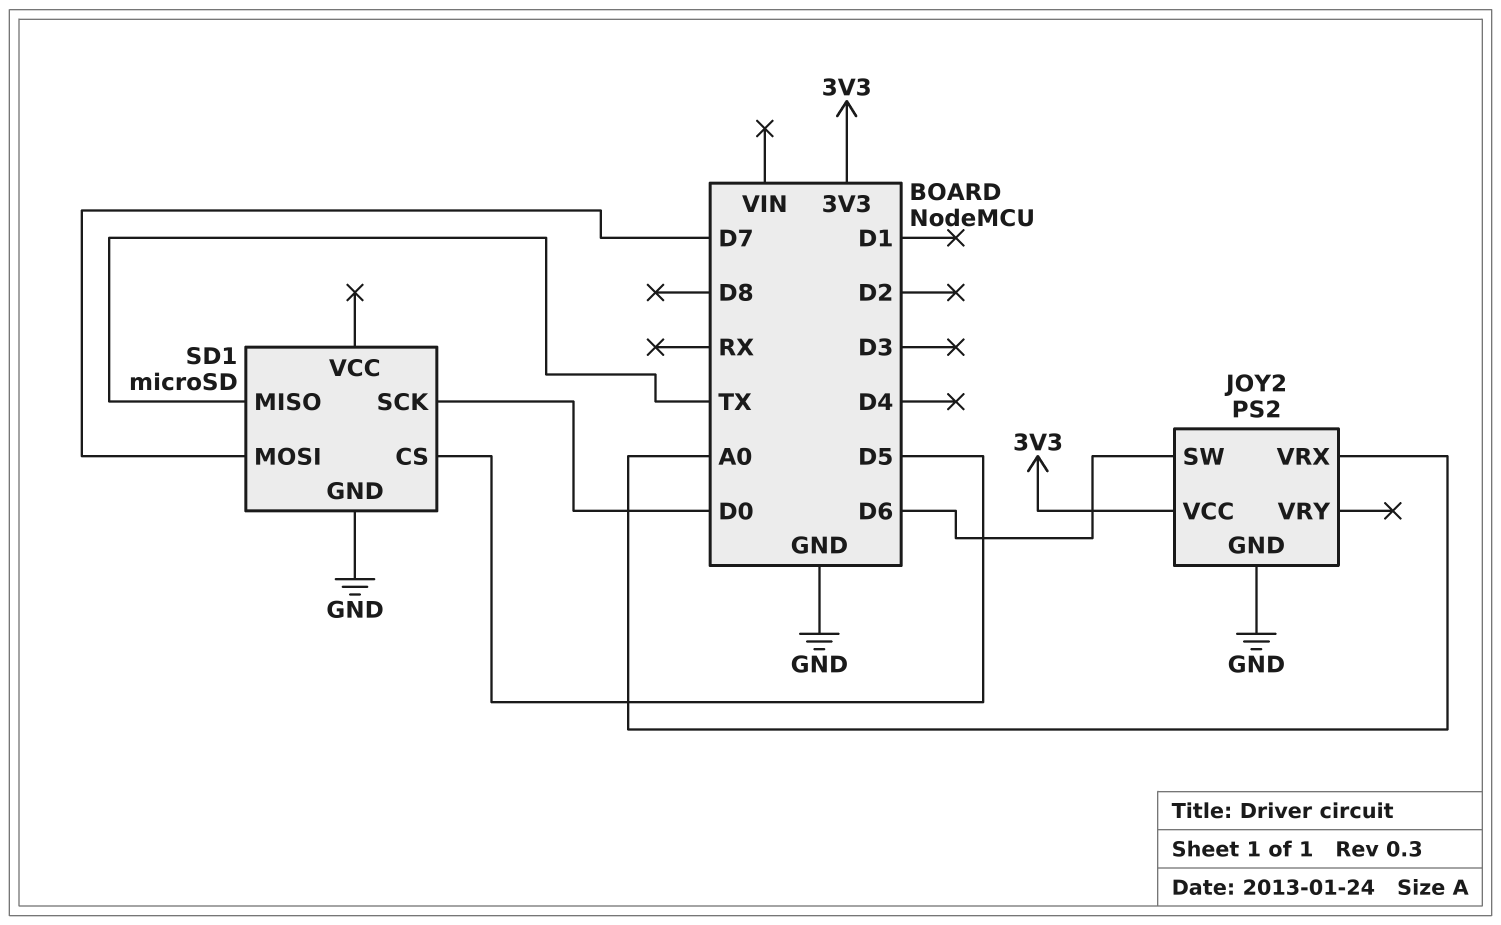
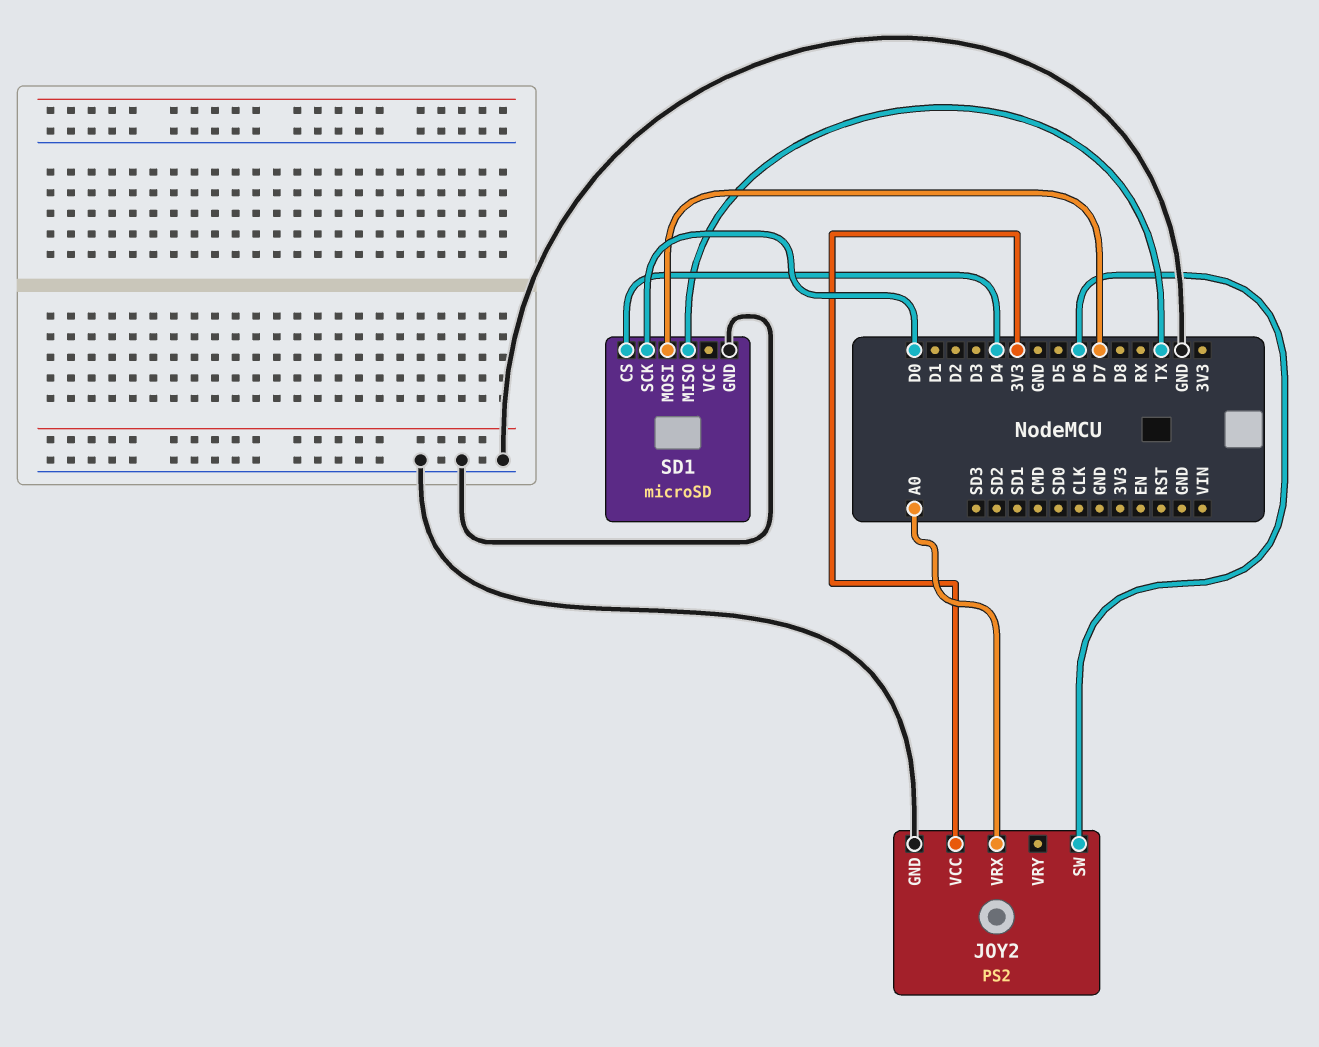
SD1 pin CS: D5 -> D4

